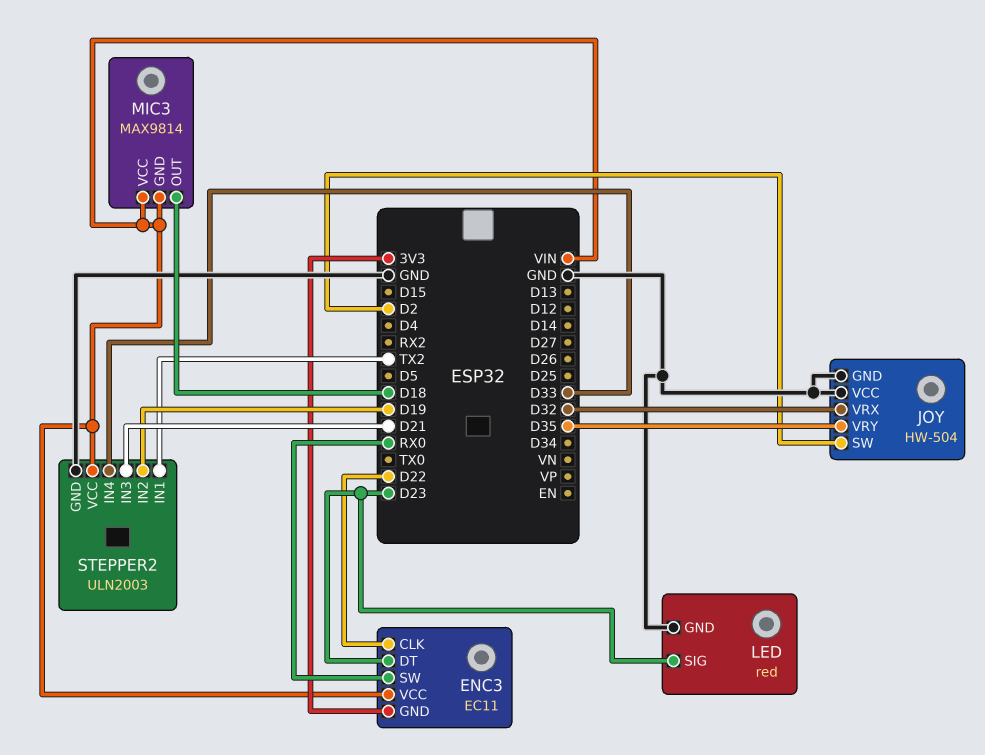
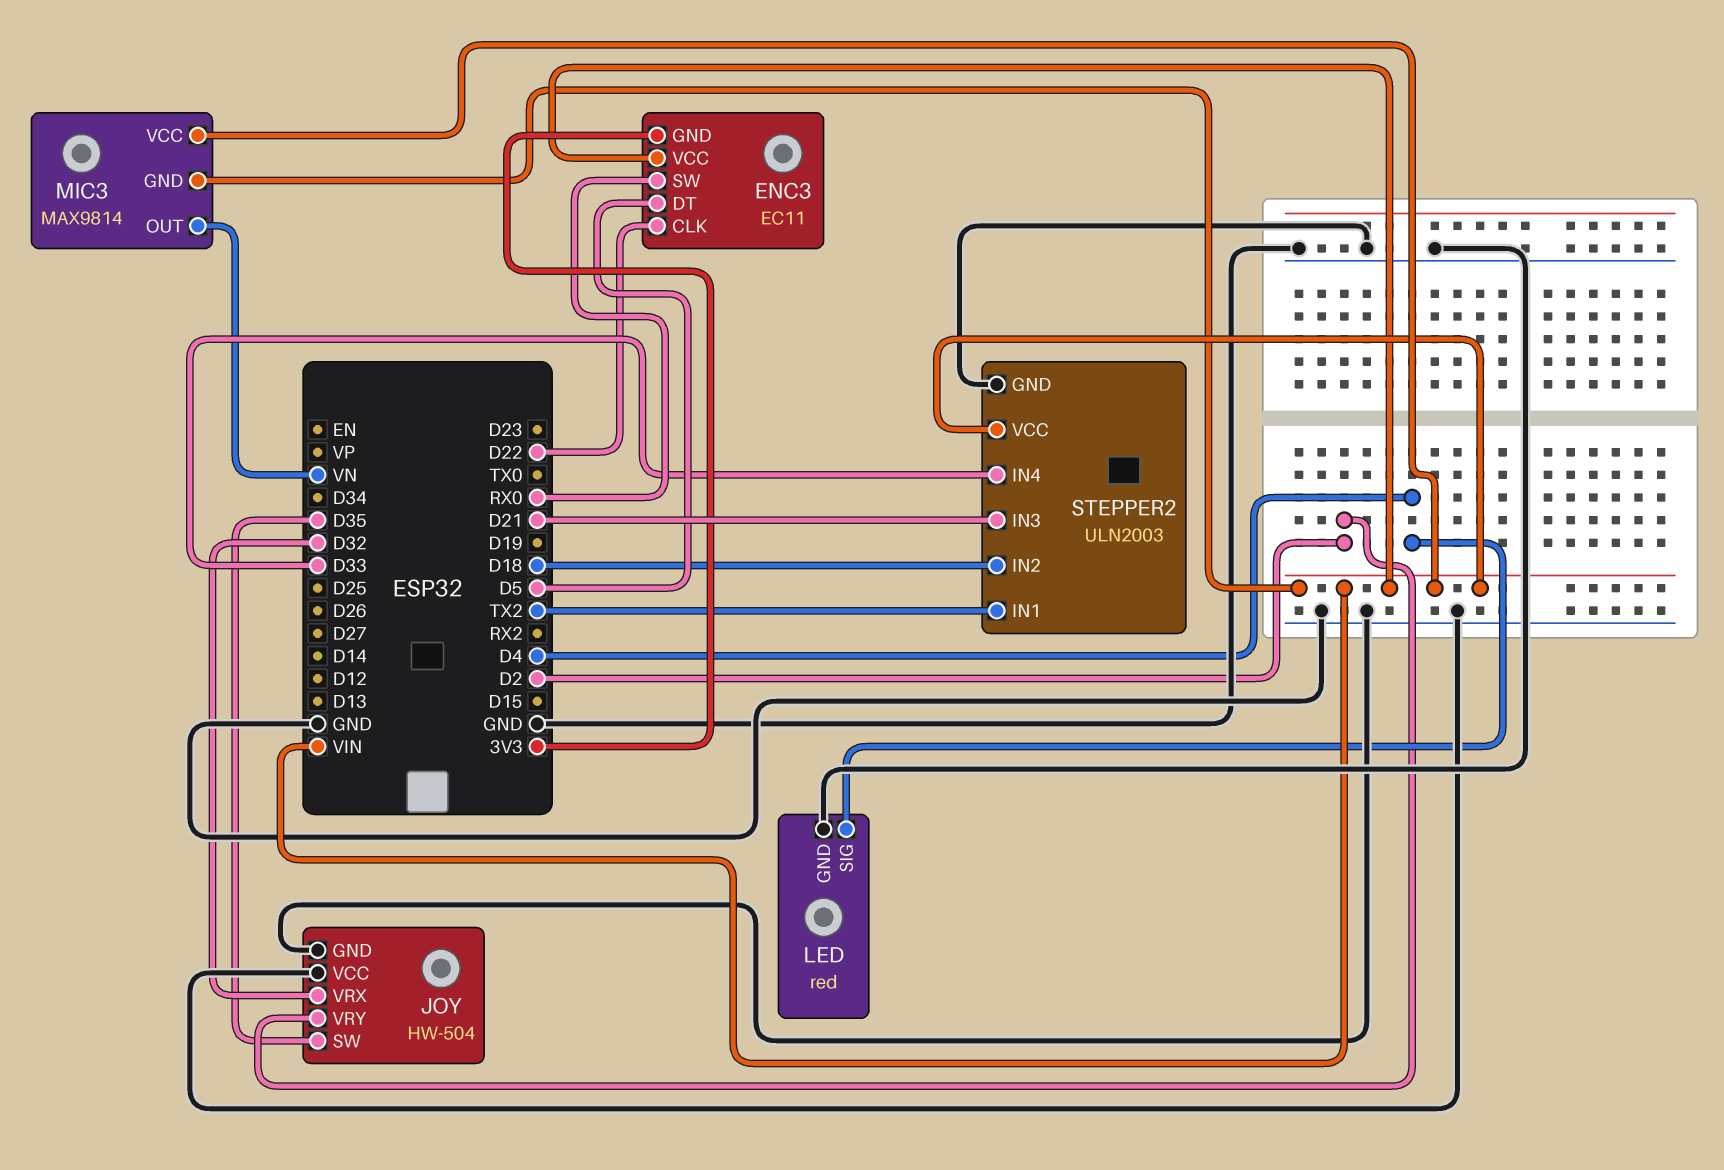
ENC3 pin DT: D23 -> D5
JOY pin SW: D2 -> D35
JOY pin VRY: D35 -> D2
LED pin SIG: D23 -> D4
MIC3 pin OUT: D18 -> VN
STEPPER2 pin IN2: D19 -> D18

